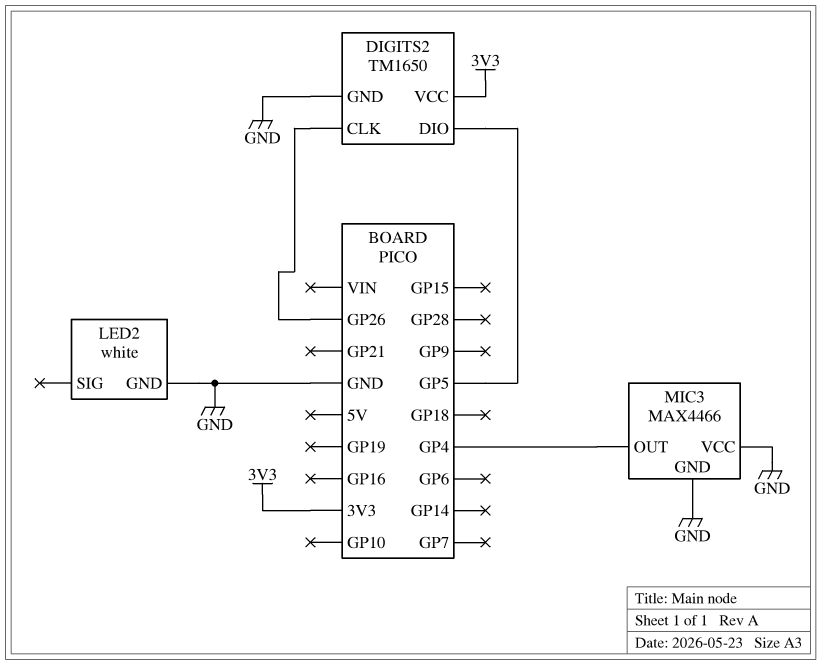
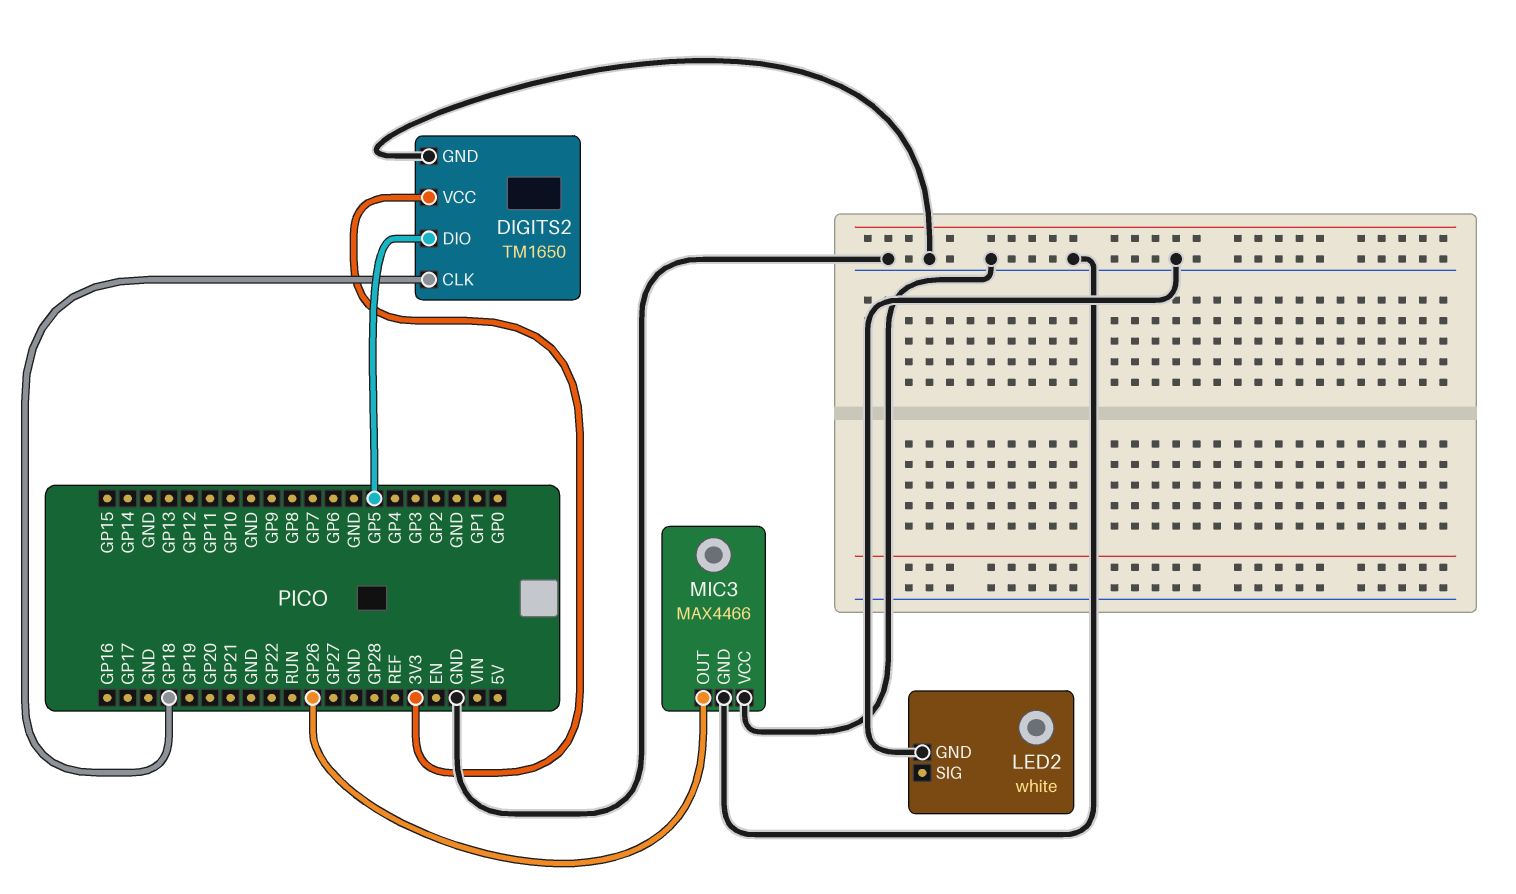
DIGITS2 pin CLK: GP26 -> GP18
MIC3 pin OUT: GP4 -> GP26

